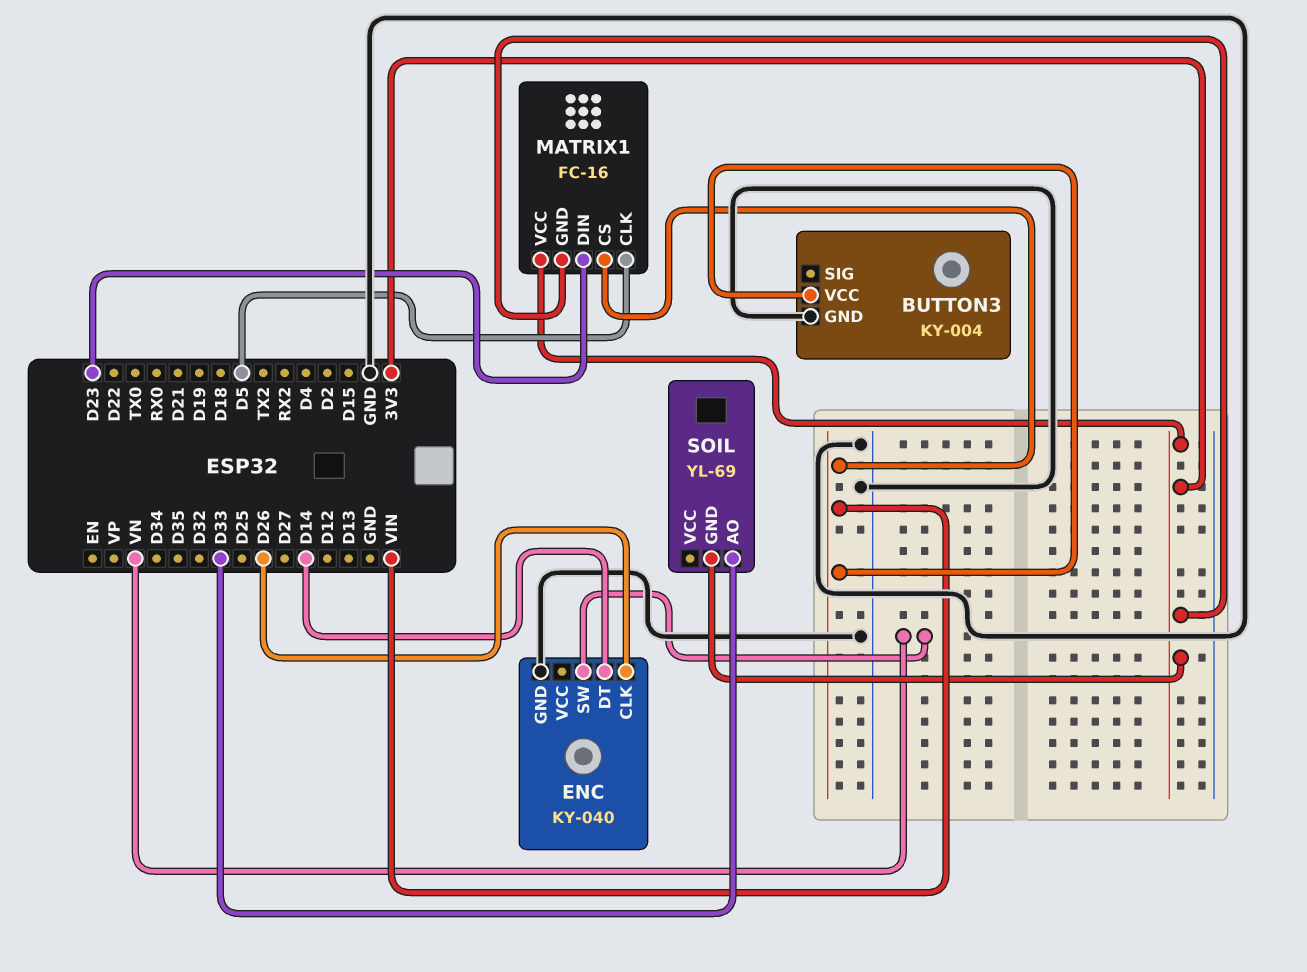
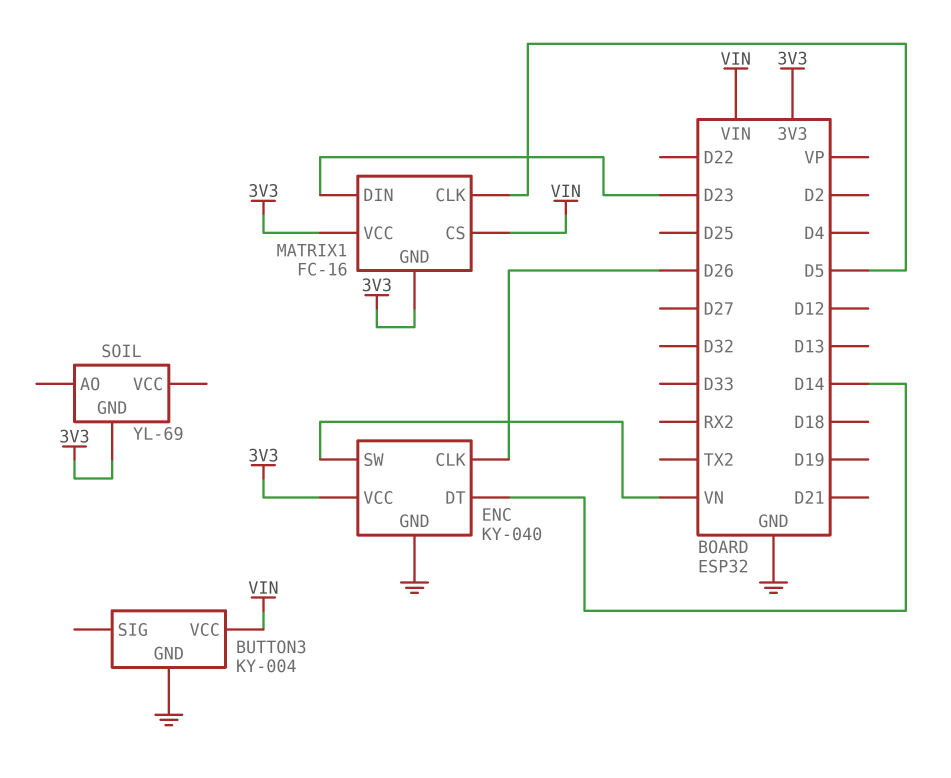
ENC pin VCC: none -> 3V3
SOIL pin AO: D33 -> none

